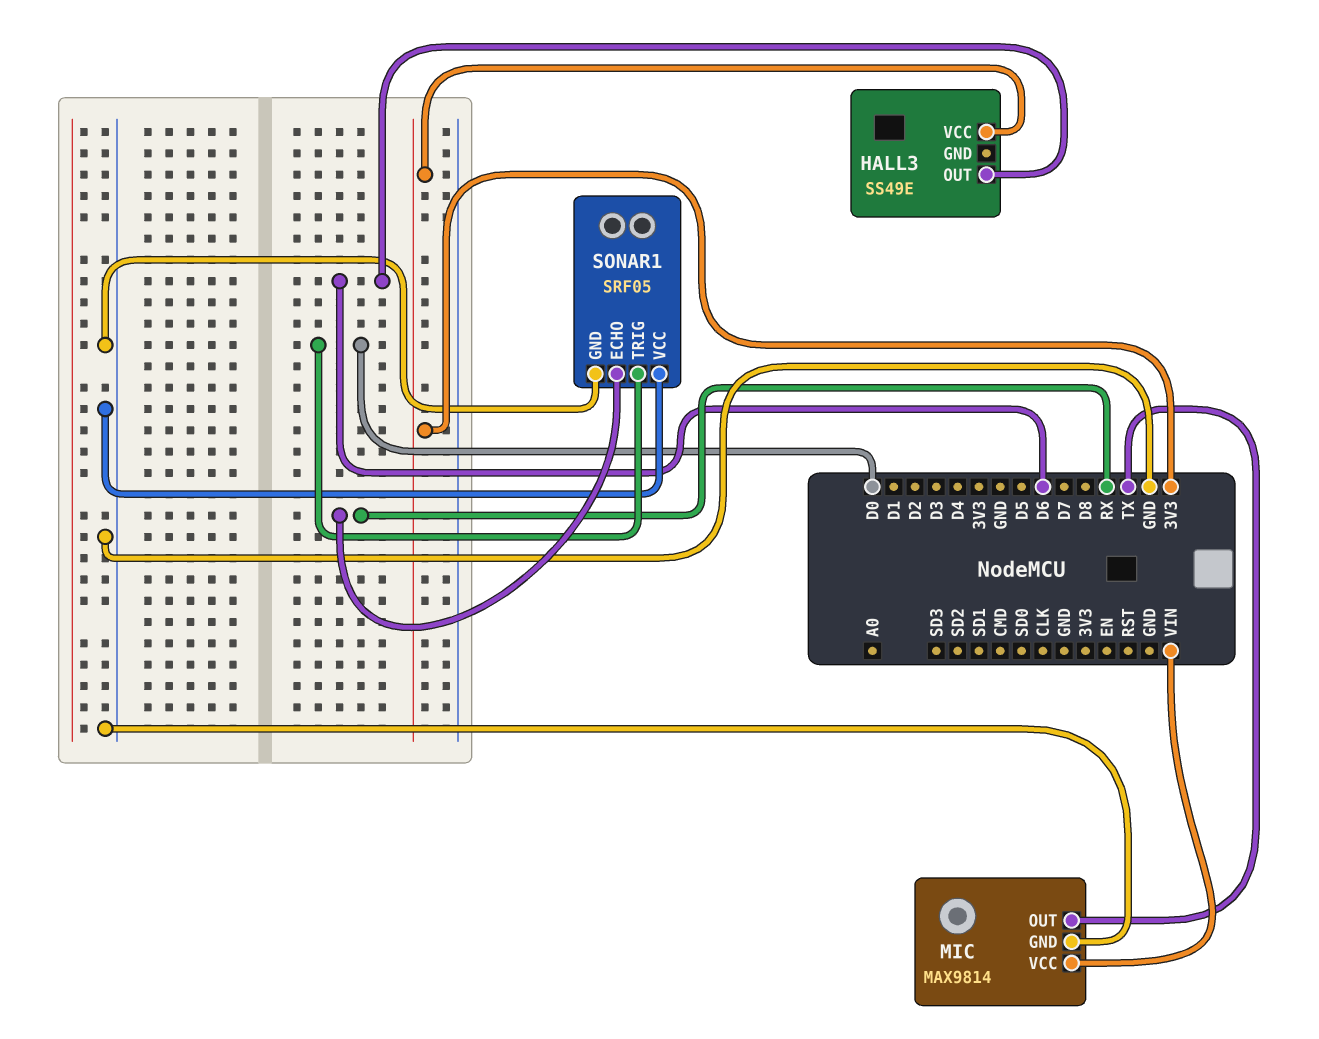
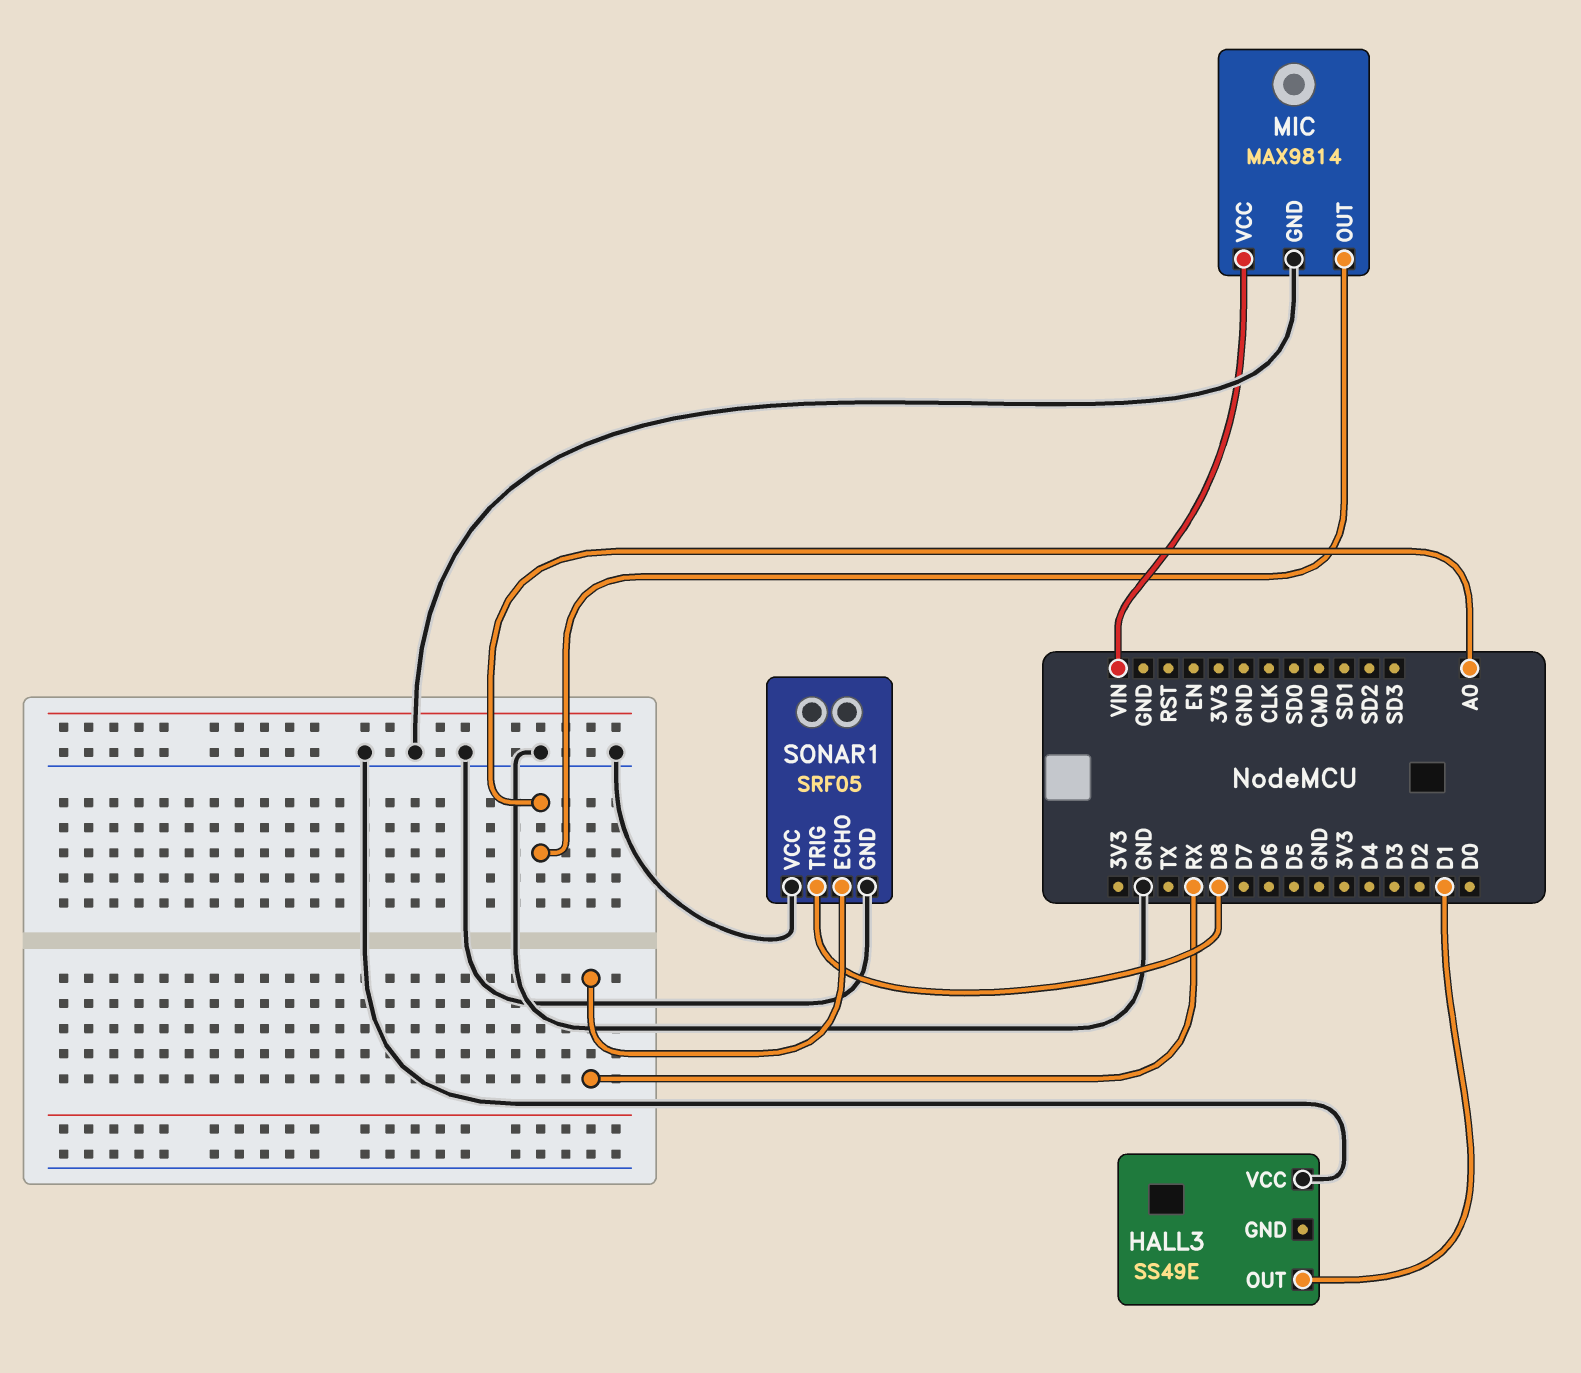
HALL3 pin OUT: D6 -> D1
HALL3 pin VCC: 3V3 -> GND
MIC pin OUT: TX -> A0
SONAR1 pin TRIG: D0 -> D8

